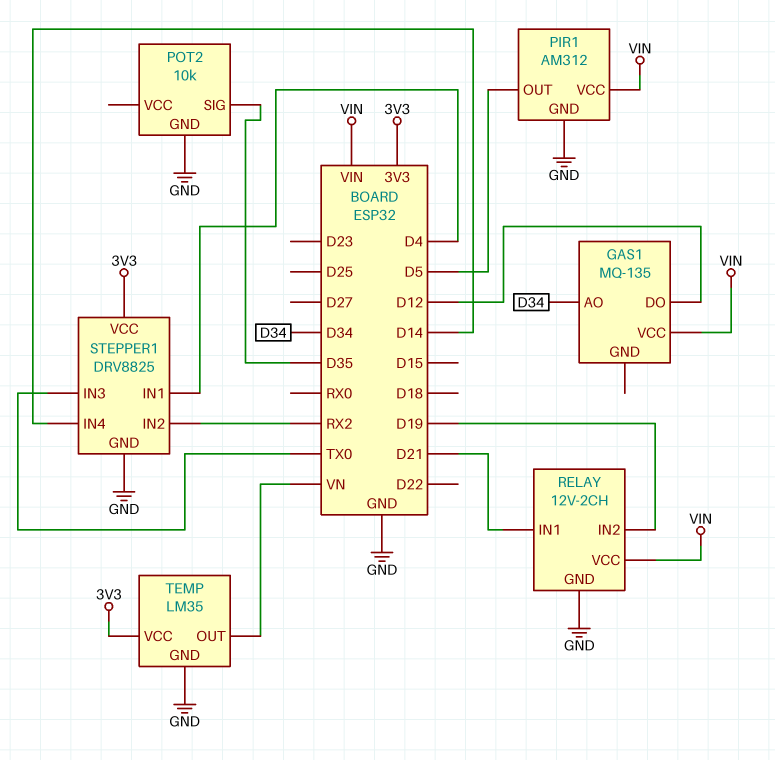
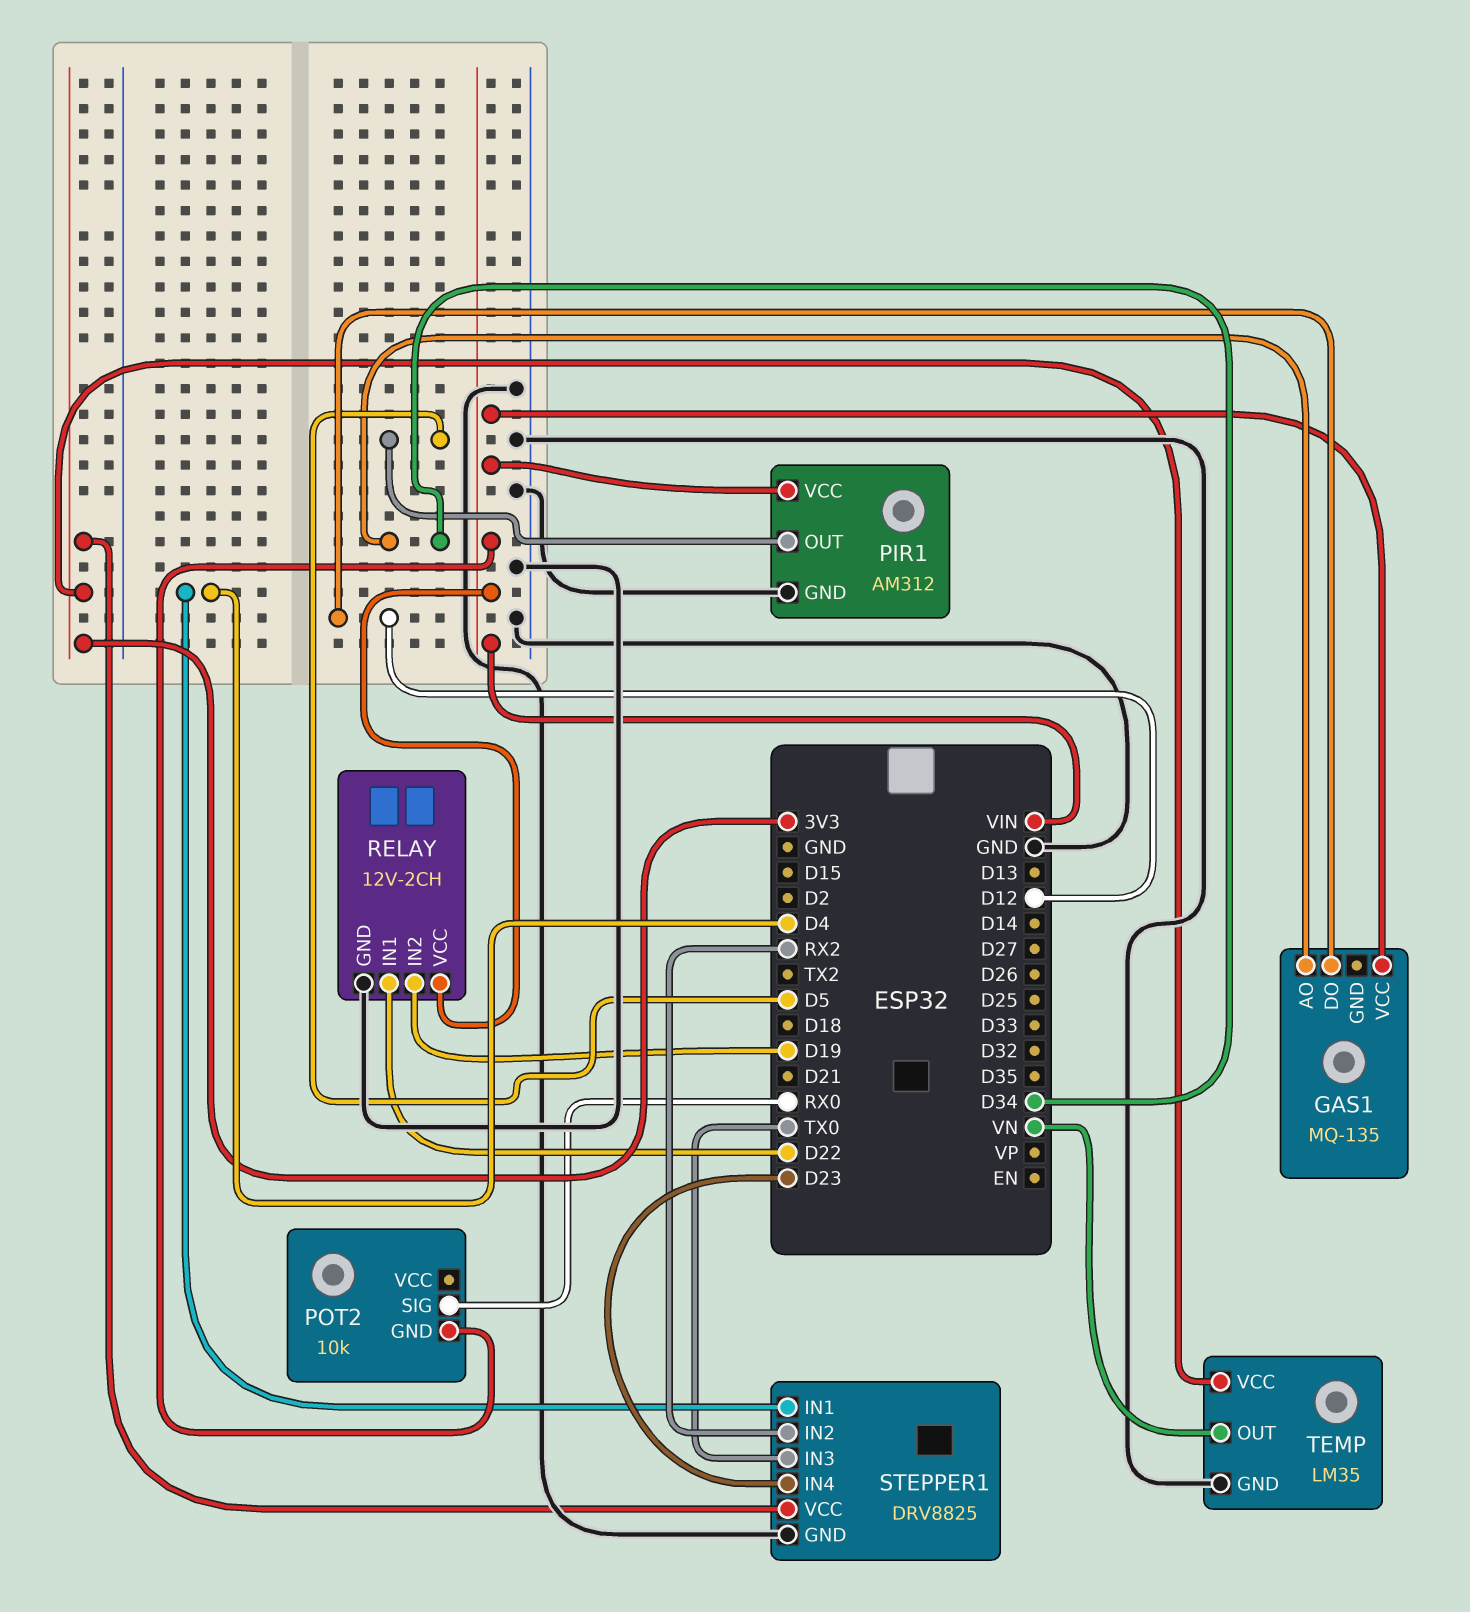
POT2 pin GND: GND -> VIN
POT2 pin SIG: D35 -> RX0
RELAY pin IN1: D21 -> D22
STEPPER1 pin IN4: D14 -> D23

